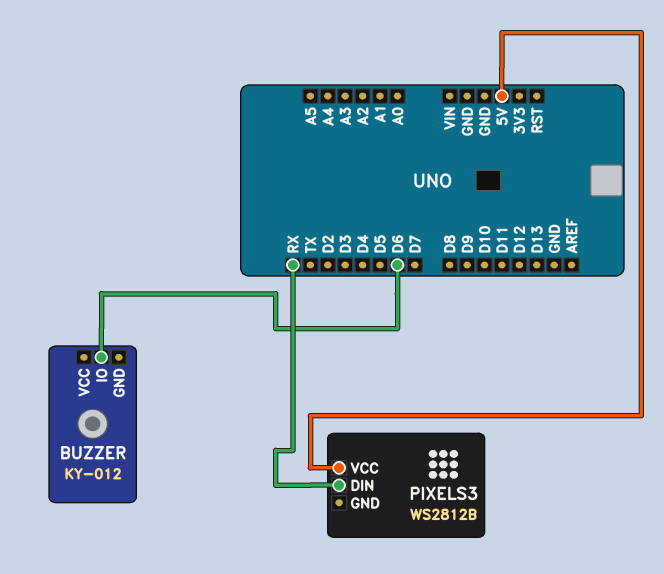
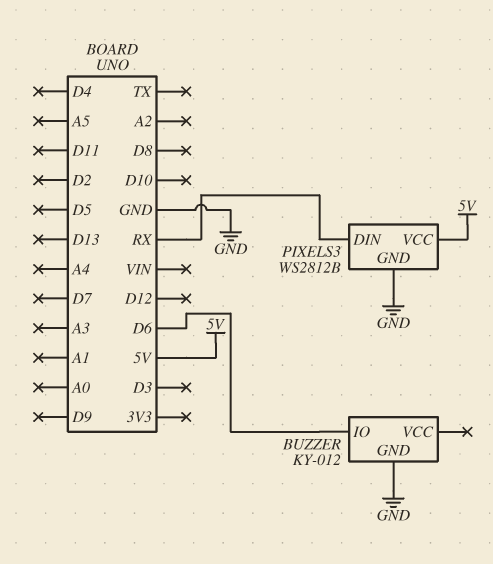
BUZZER pin GND: none -> GND
PIXELS3 pin GND: none -> GND

